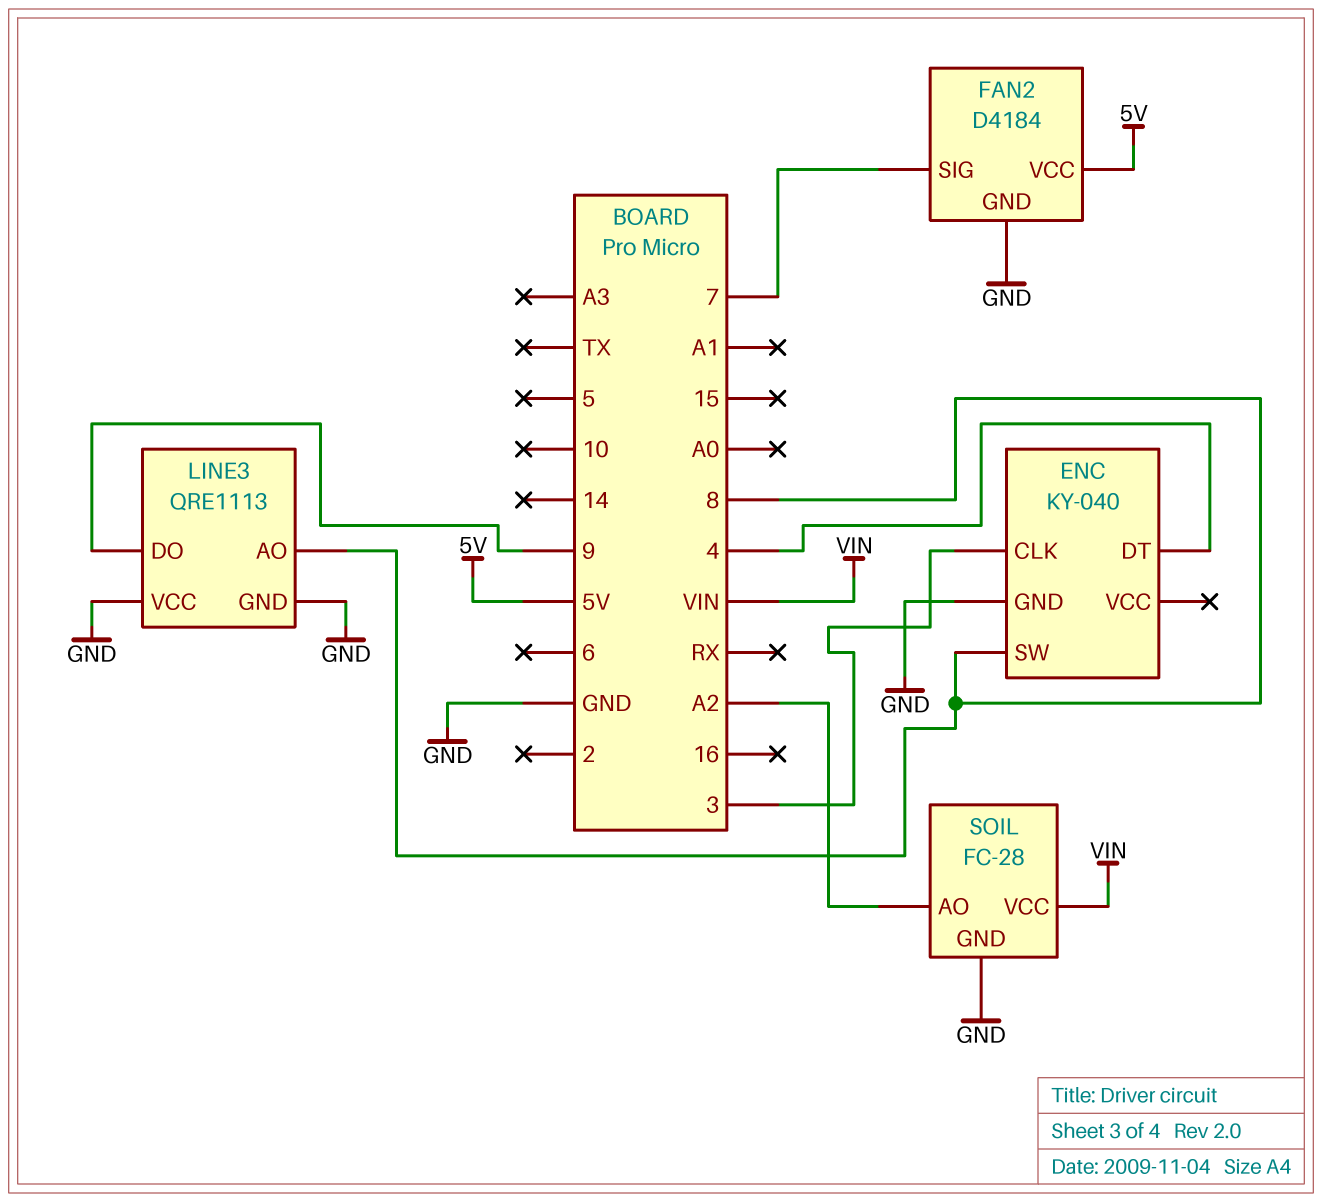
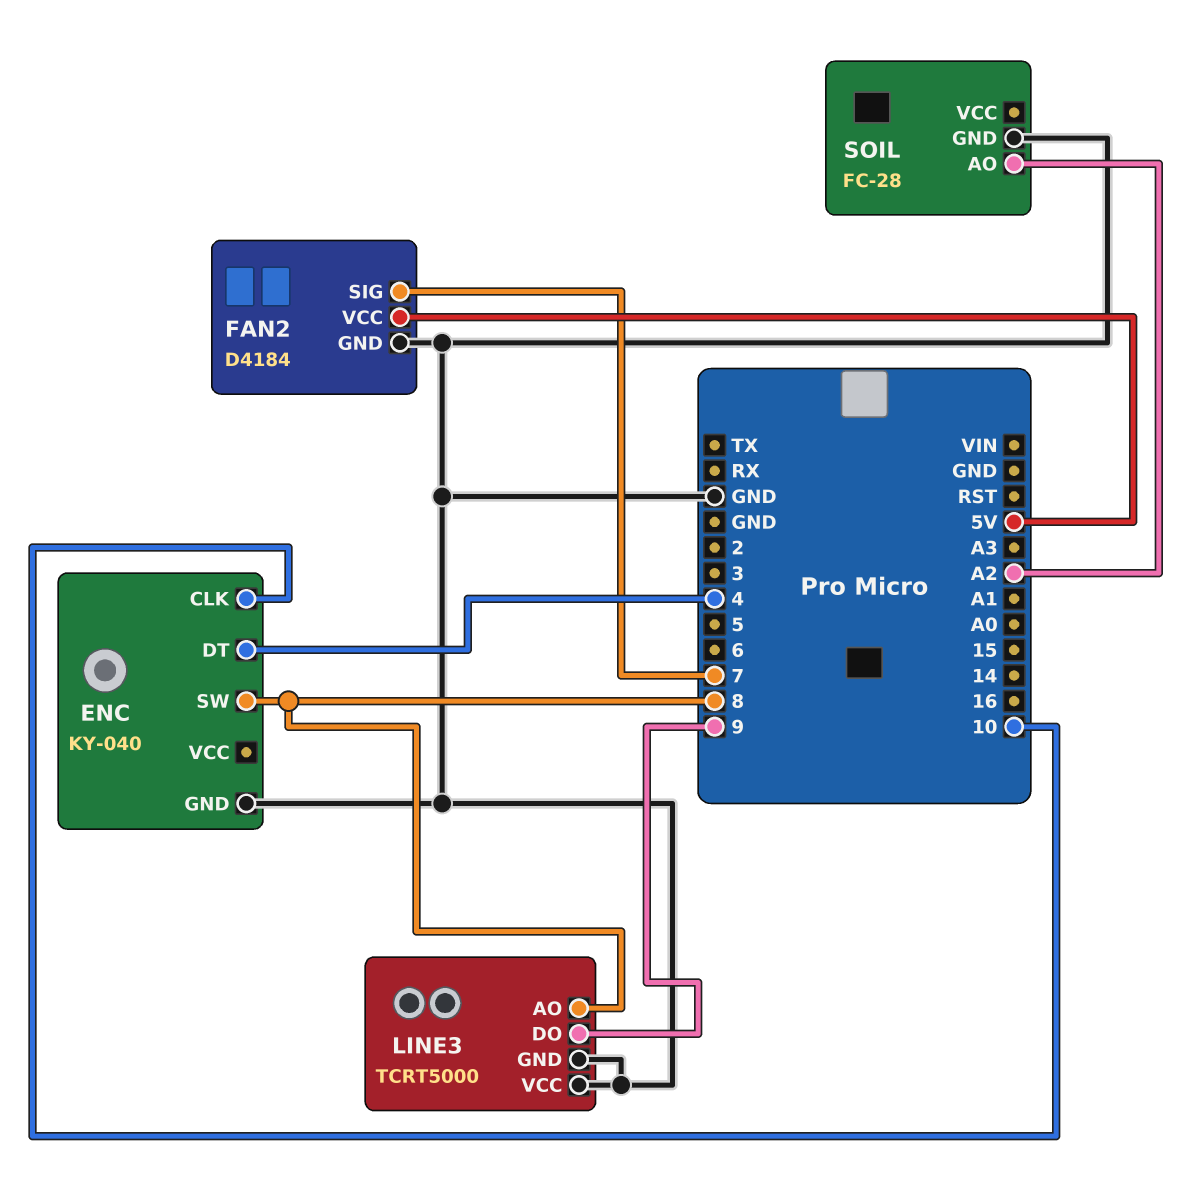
ENC pin CLK: 3 -> 10
LINE3: QRE1113 -> TCRT5000
SOIL pin VCC: VIN -> none

